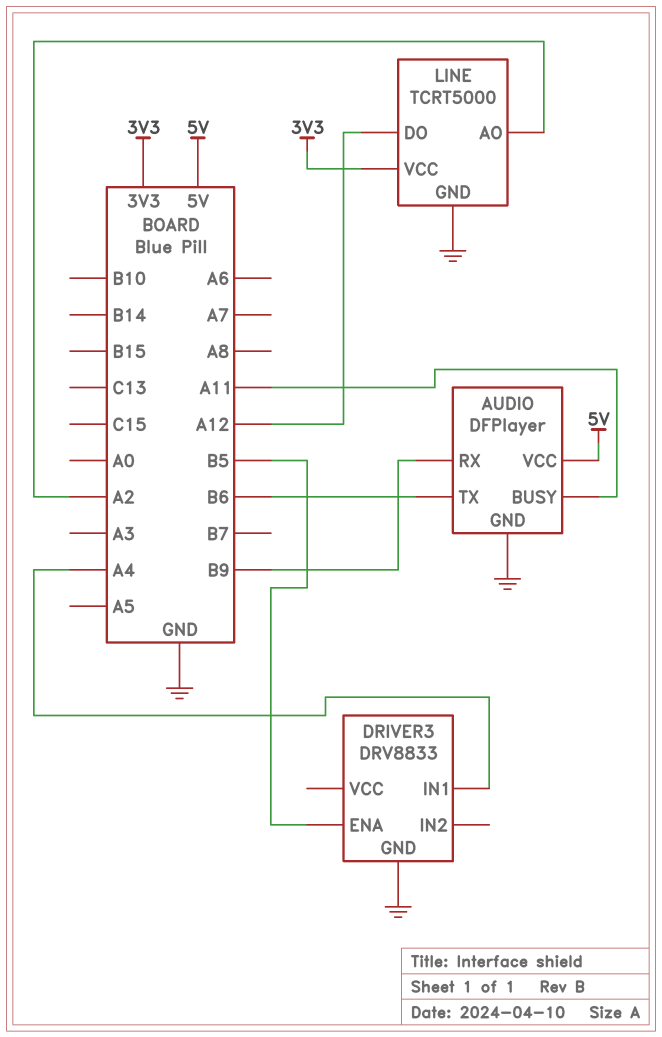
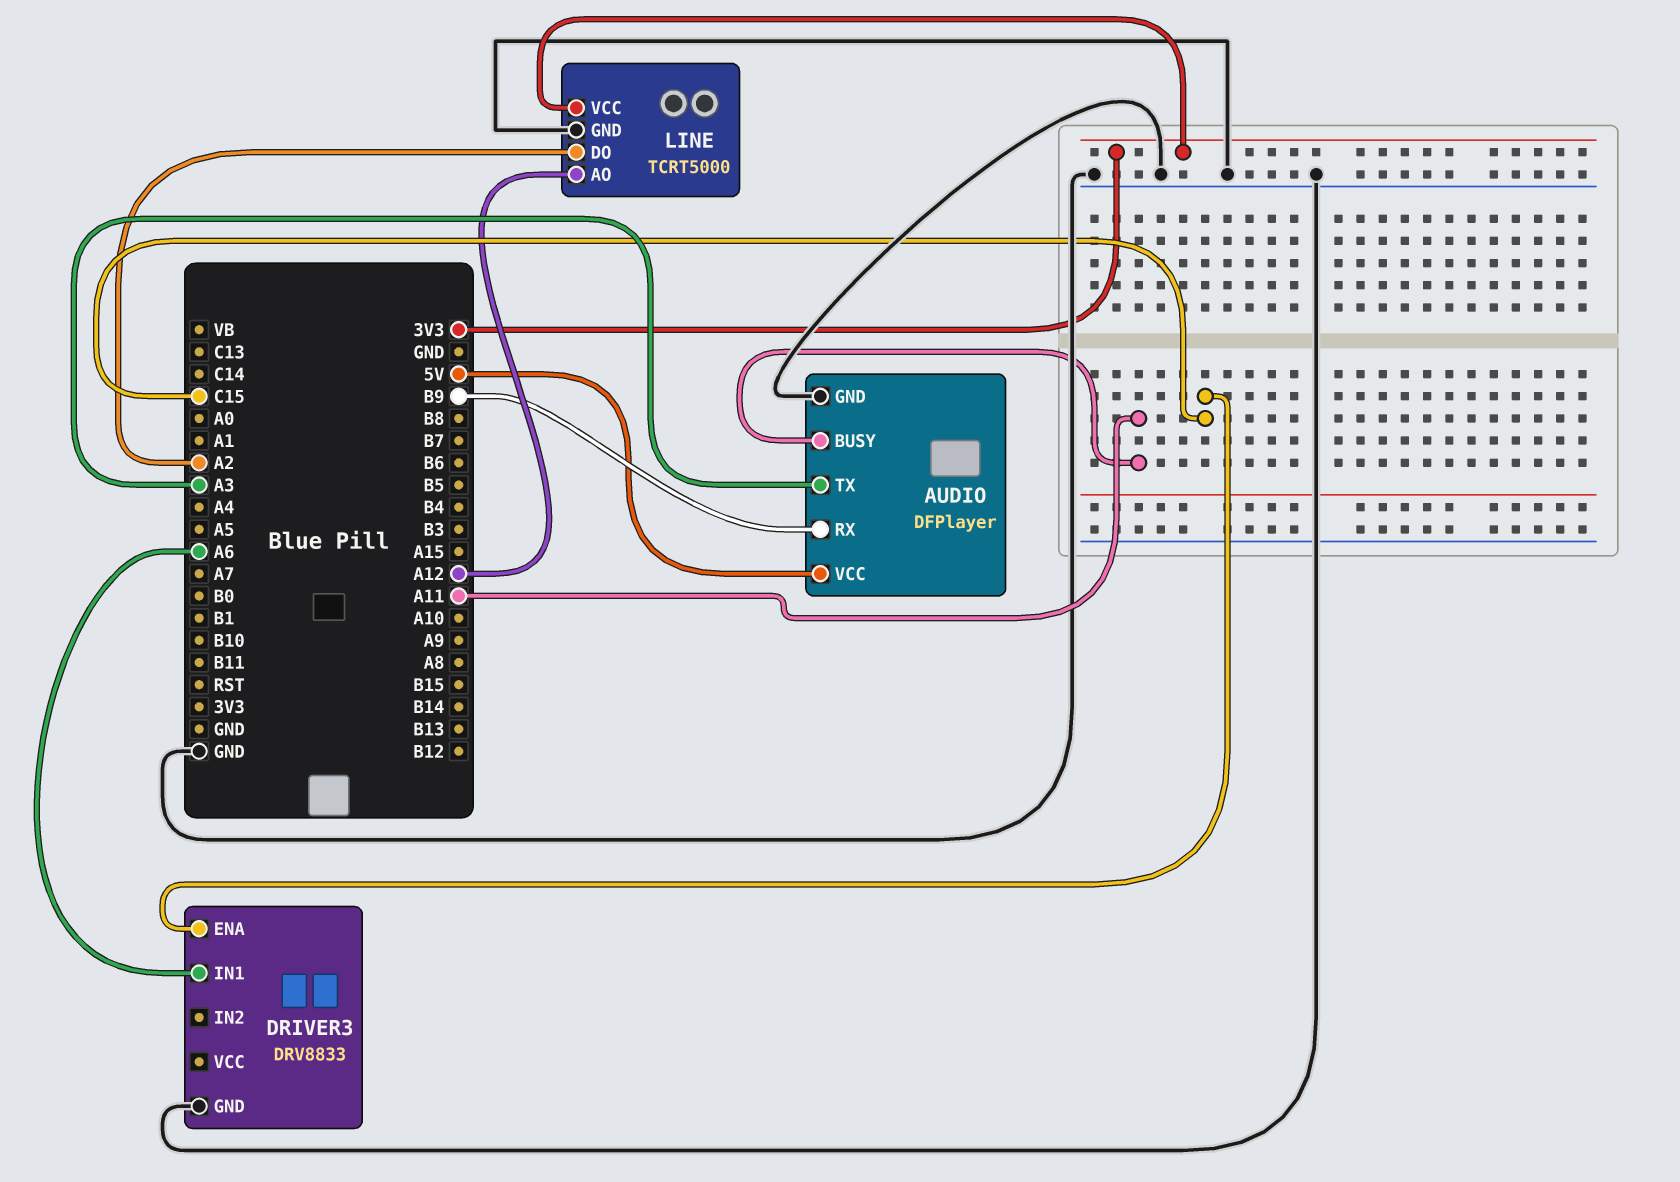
AUDIO pin TX: B6 -> A3
DRIVER3 pin ENA: B5 -> C15
DRIVER3 pin IN1: A4 -> A6
LINE pin AO: A2 -> A12
LINE pin DO: A12 -> A2

